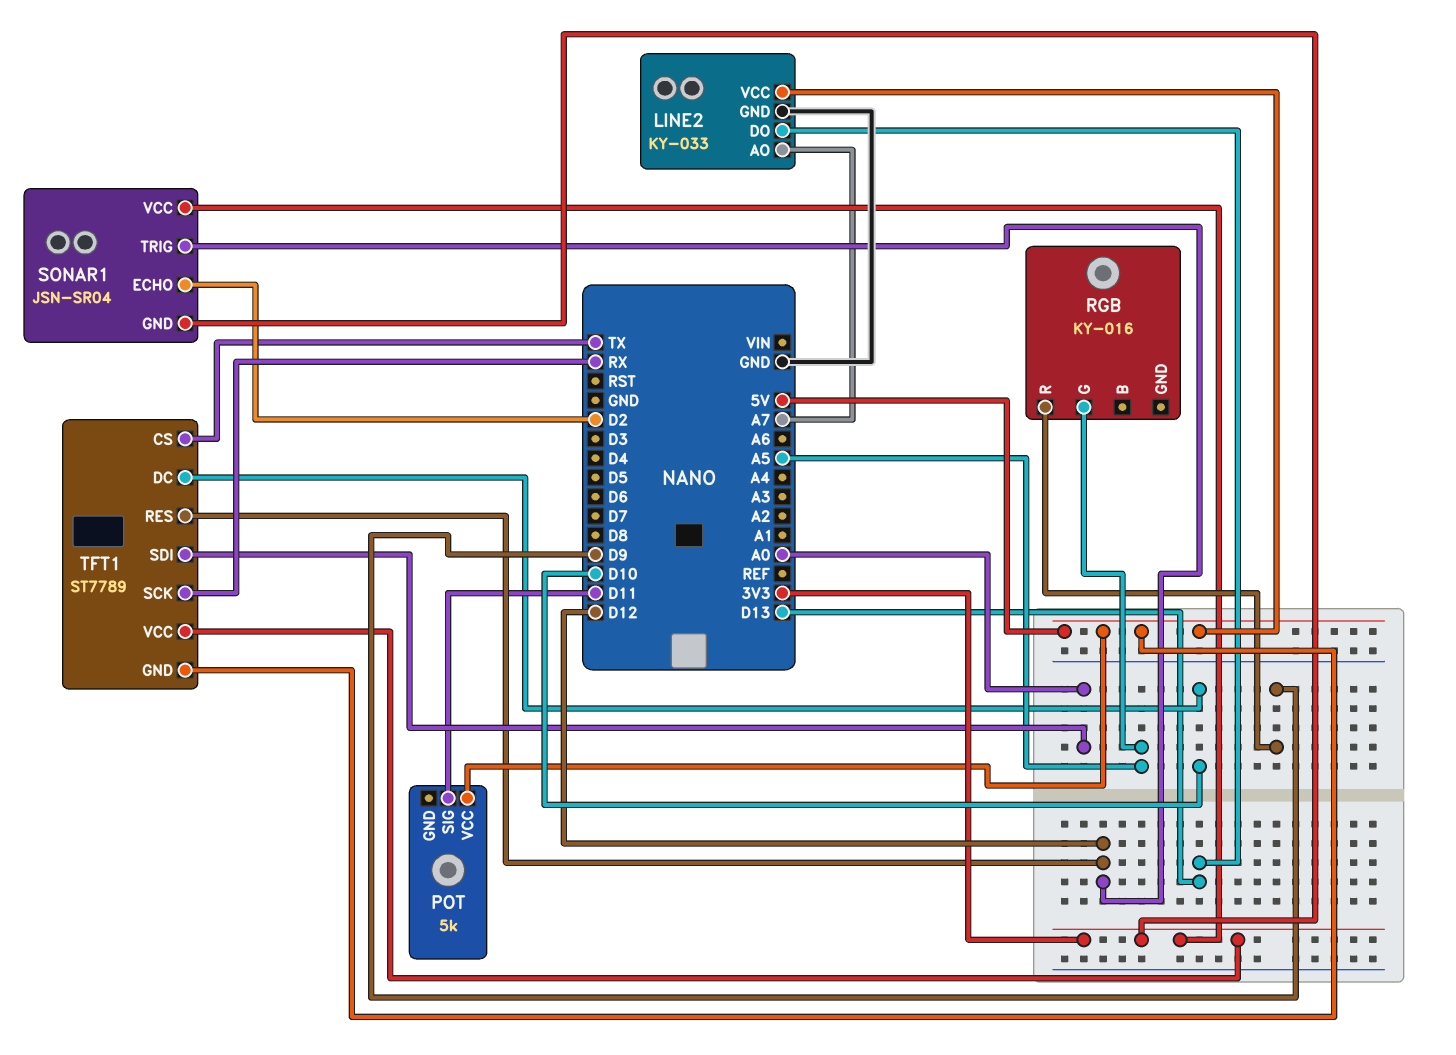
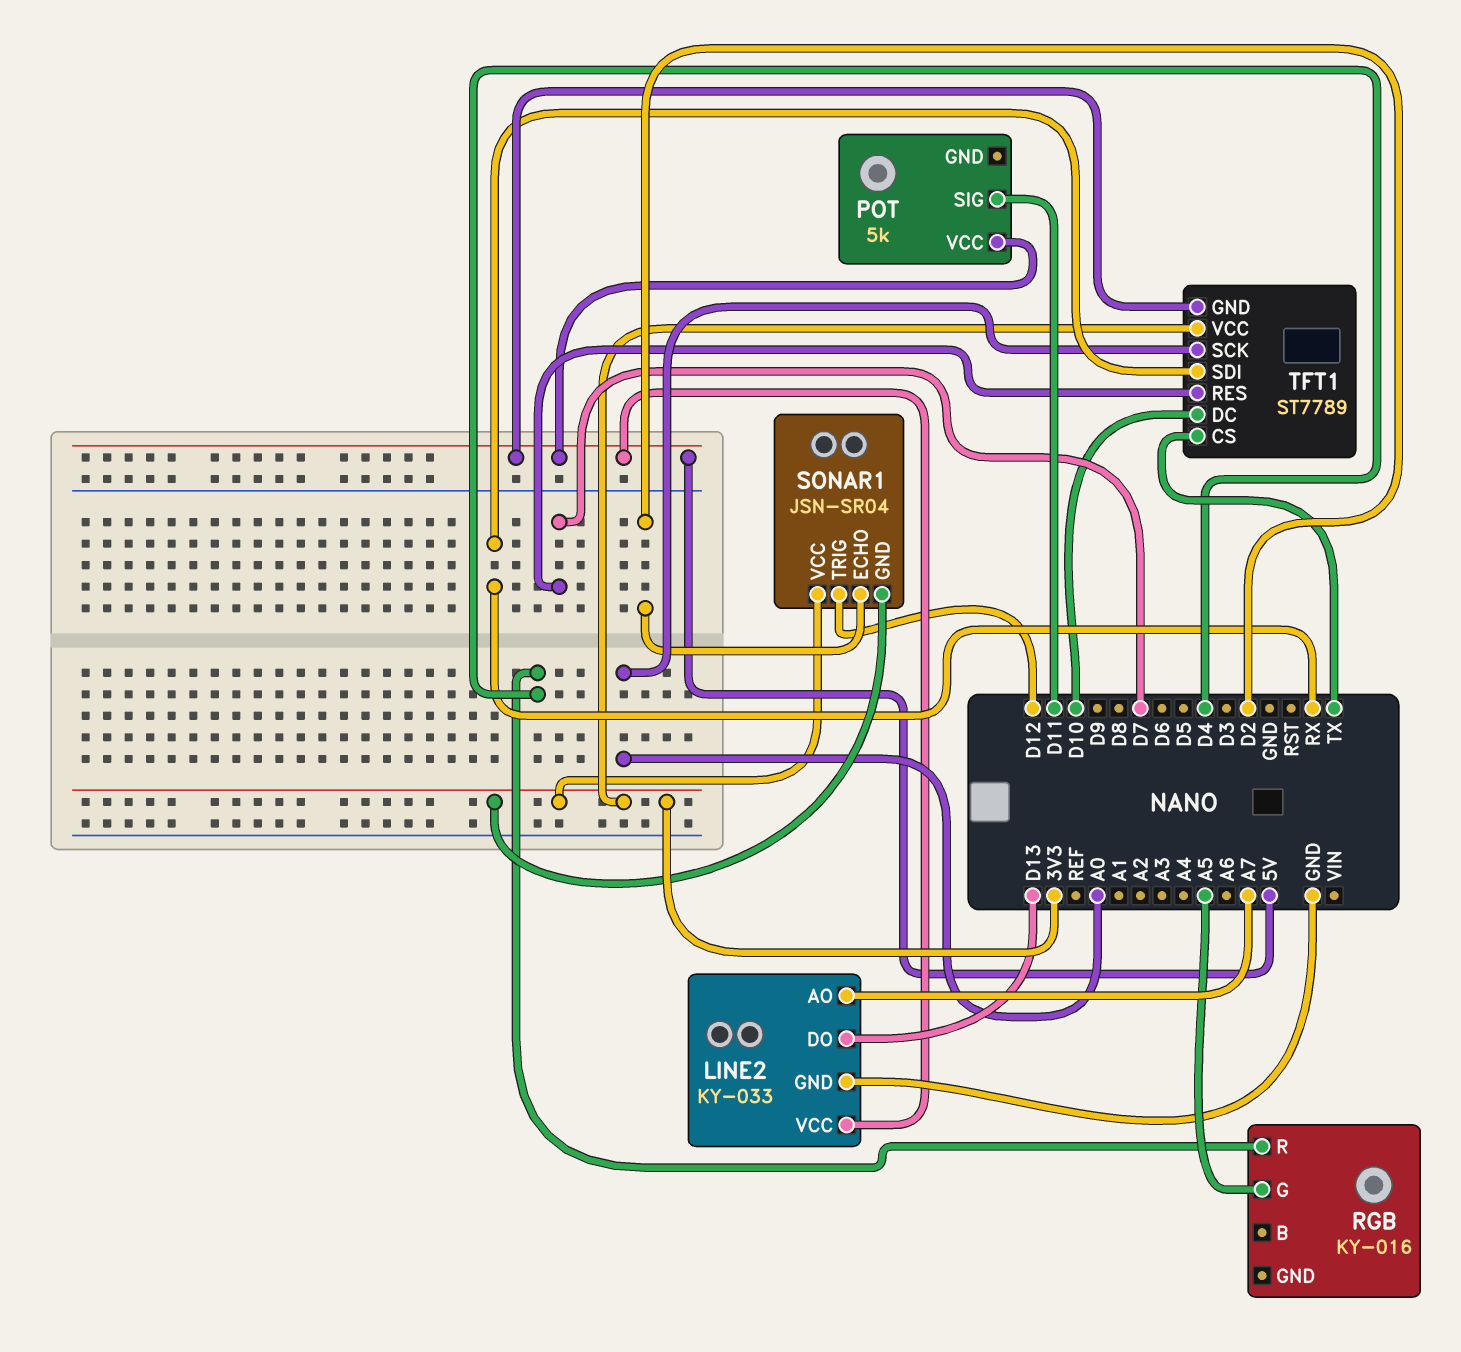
RGB pin R: D9 -> D4
TFT1 pin RES: D12 -> D7
TFT1 pin SCK: RX -> A0
TFT1 pin SDI: A0 -> RX

